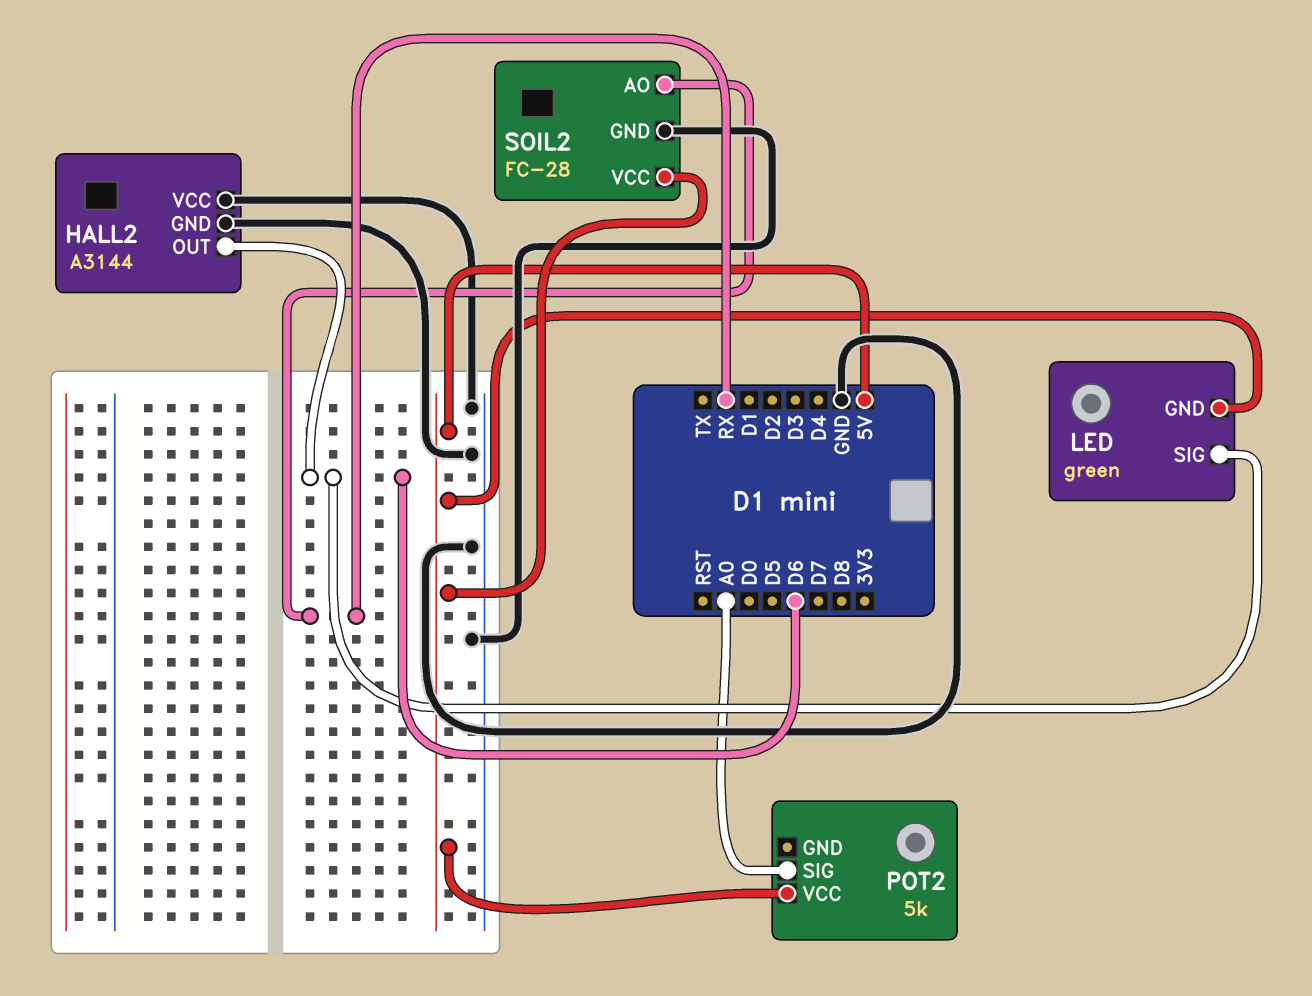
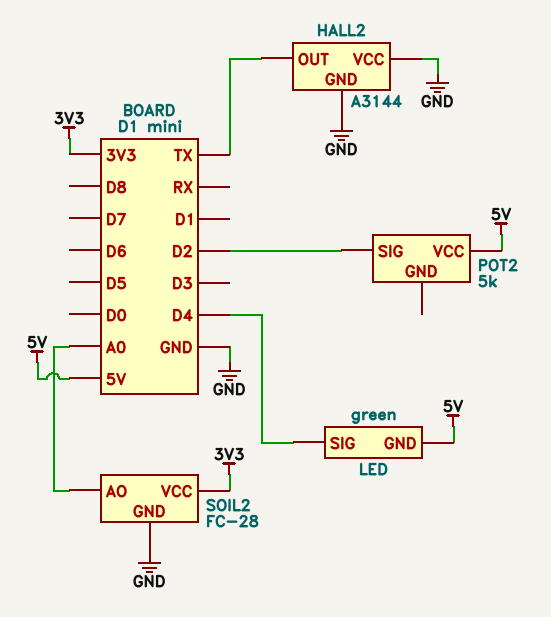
HALL2 pin OUT: D6 -> TX
LED pin SIG: D6 -> D4
POT2 pin SIG: A0 -> D2
SOIL2 pin AO: RX -> A0
SOIL2 pin VCC: 5V -> 3V3

